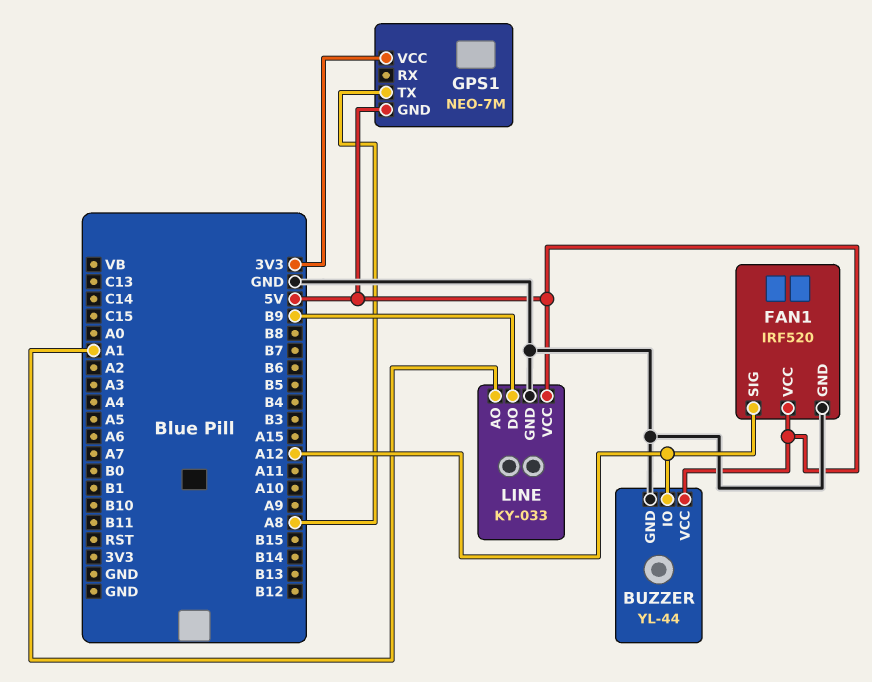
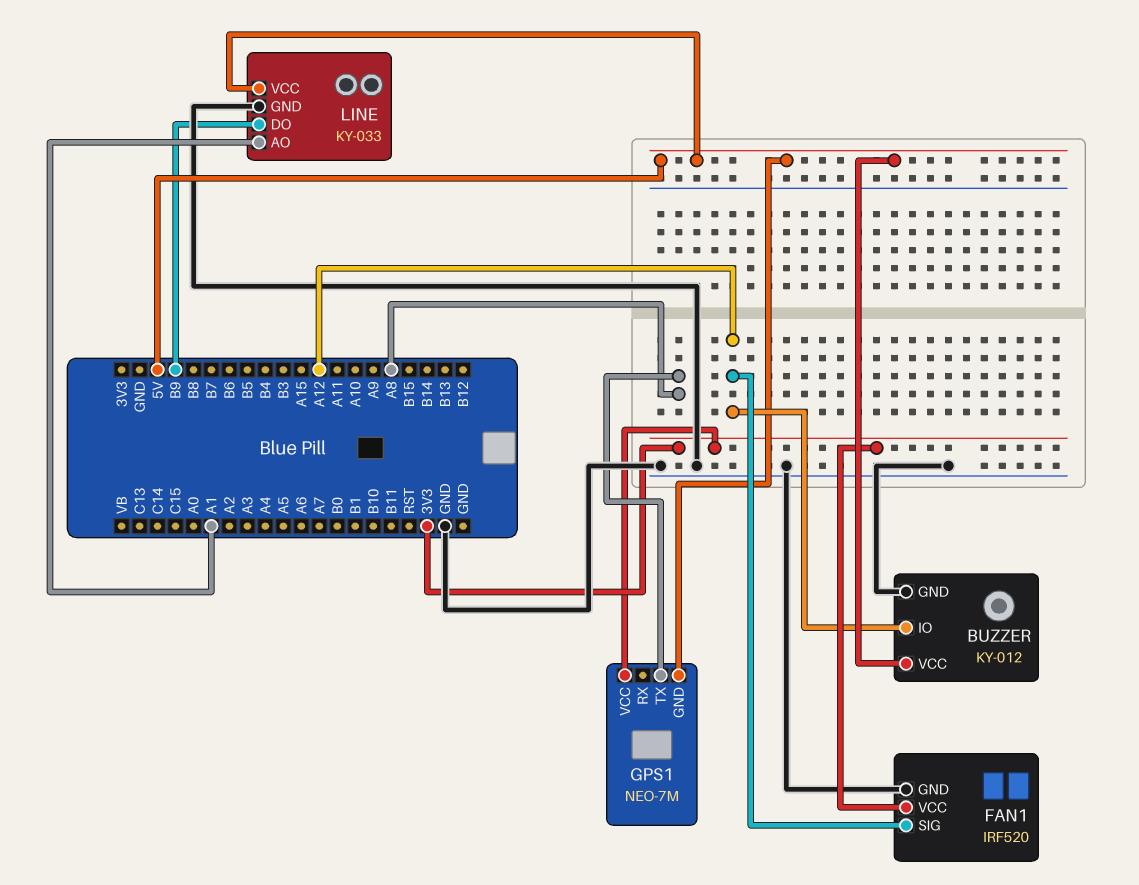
BUZZER: YL-44 -> KY-012
FAN1 pin VCC: 5V -> 3V3

